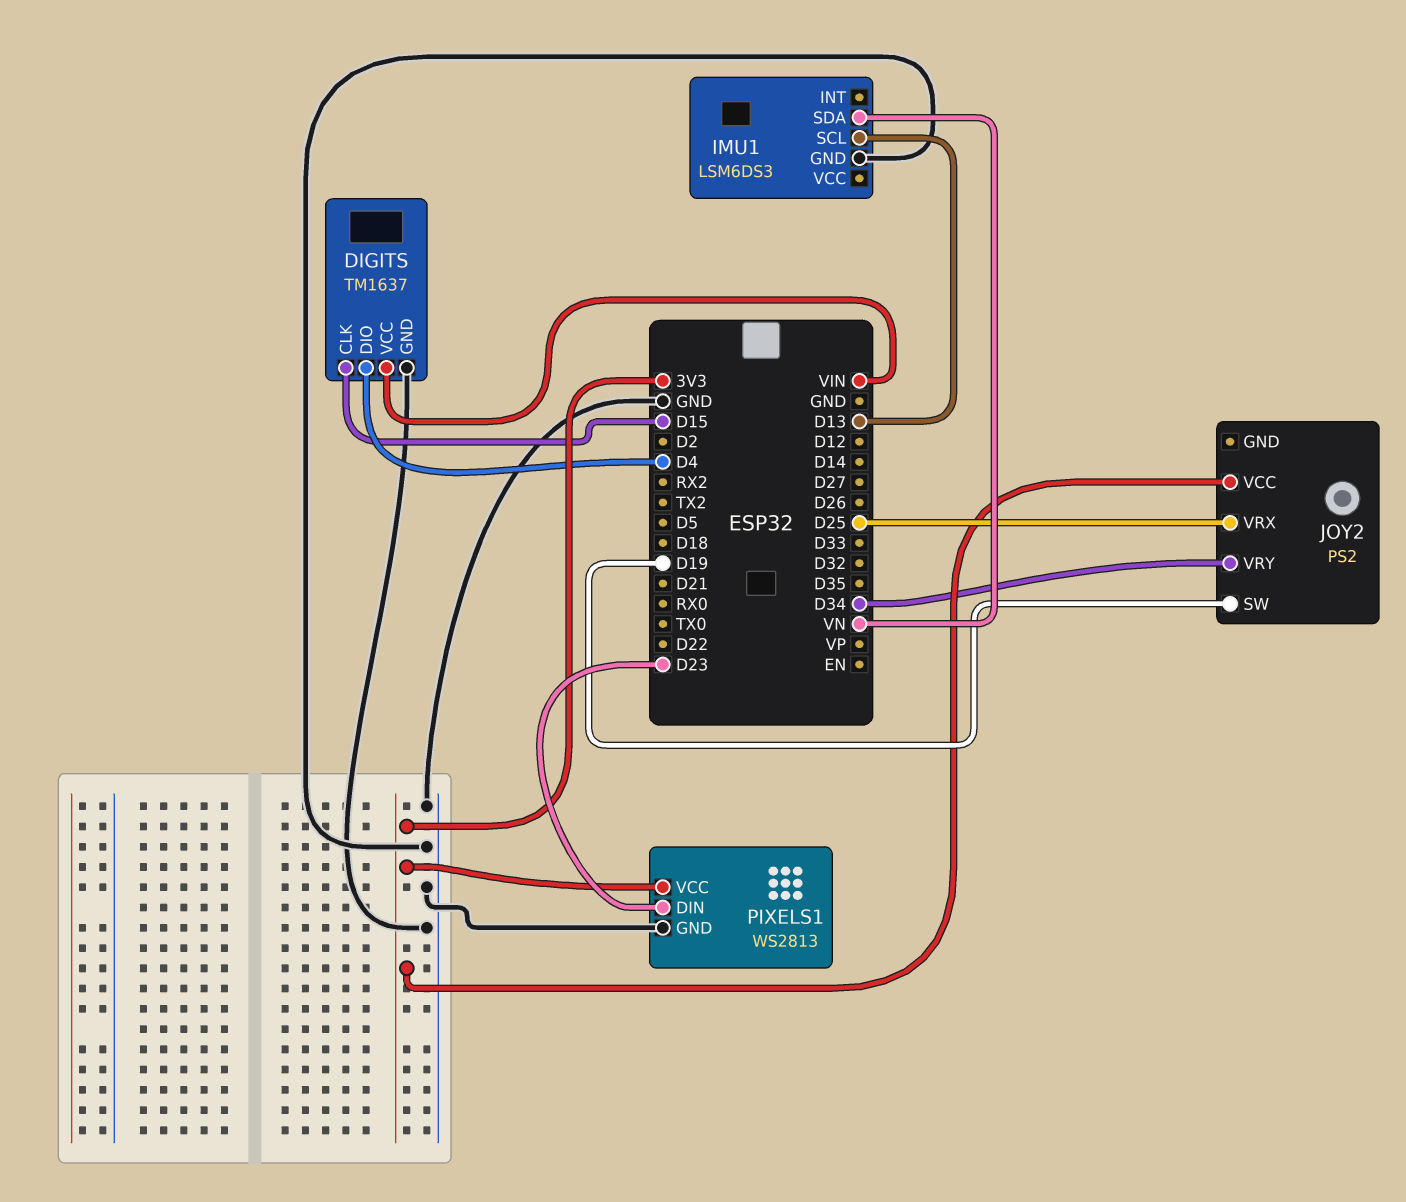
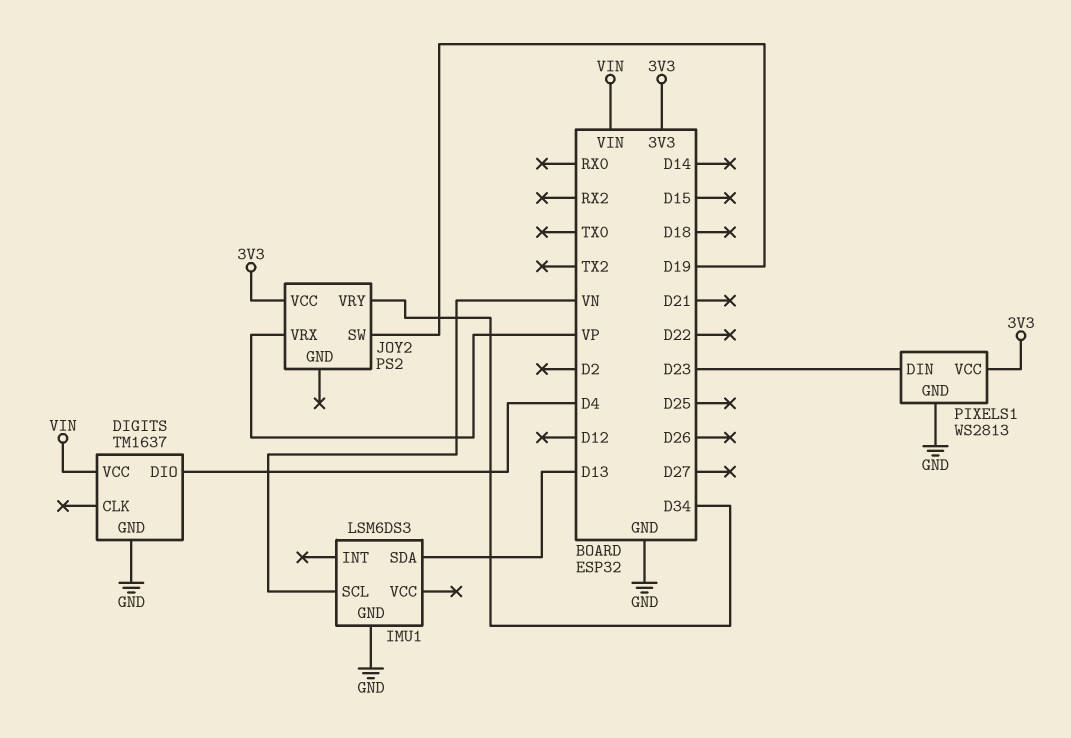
DIGITS pin CLK: D15 -> none
IMU1 pin SCL: D13 -> VN
IMU1 pin SDA: VN -> D13
JOY2 pin VRX: D25 -> VP

